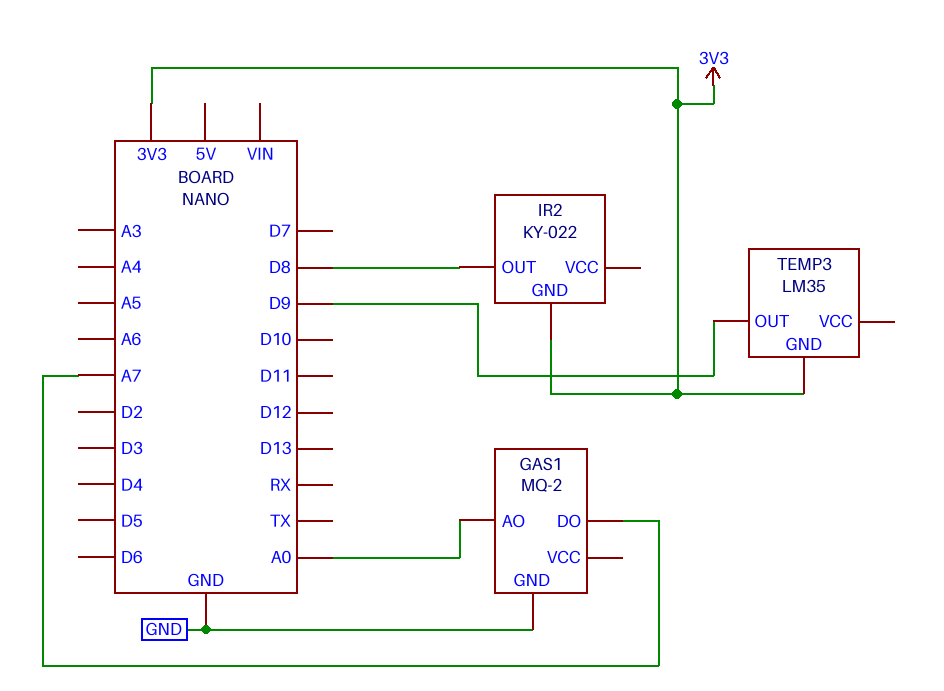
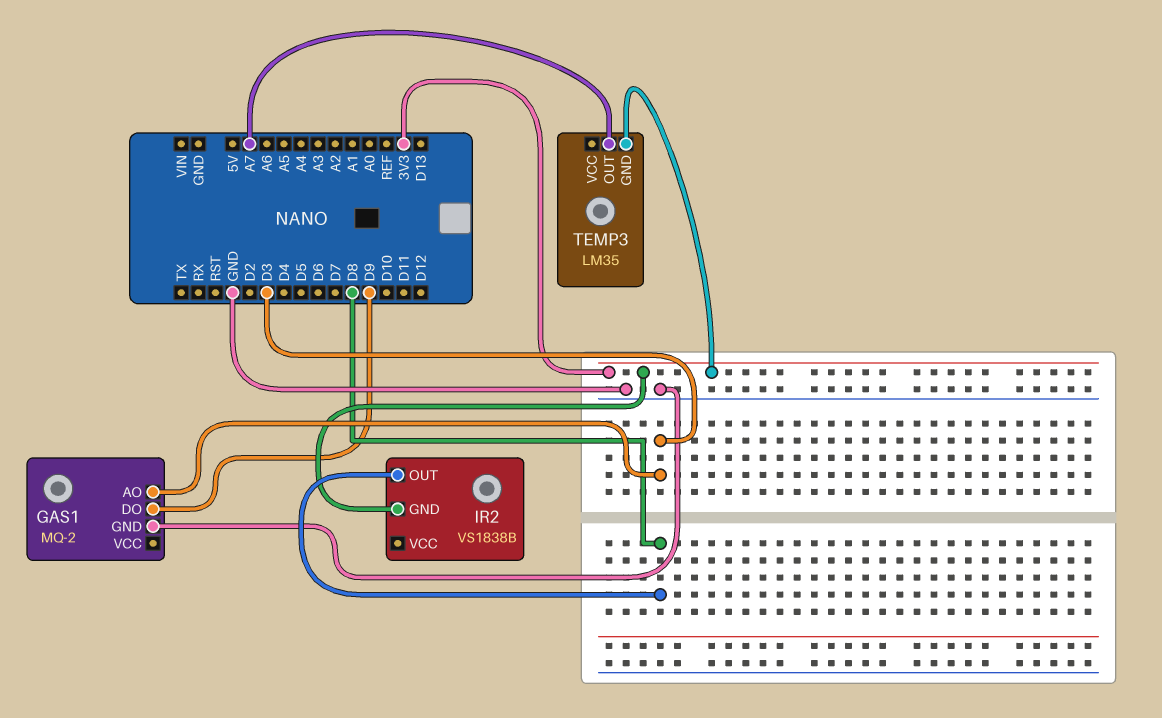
GAS1 pin AO: A0 -> D3
GAS1 pin DO: A7 -> D9
IR2: KY-022 -> VS1838B
TEMP3 pin OUT: D9 -> A7

